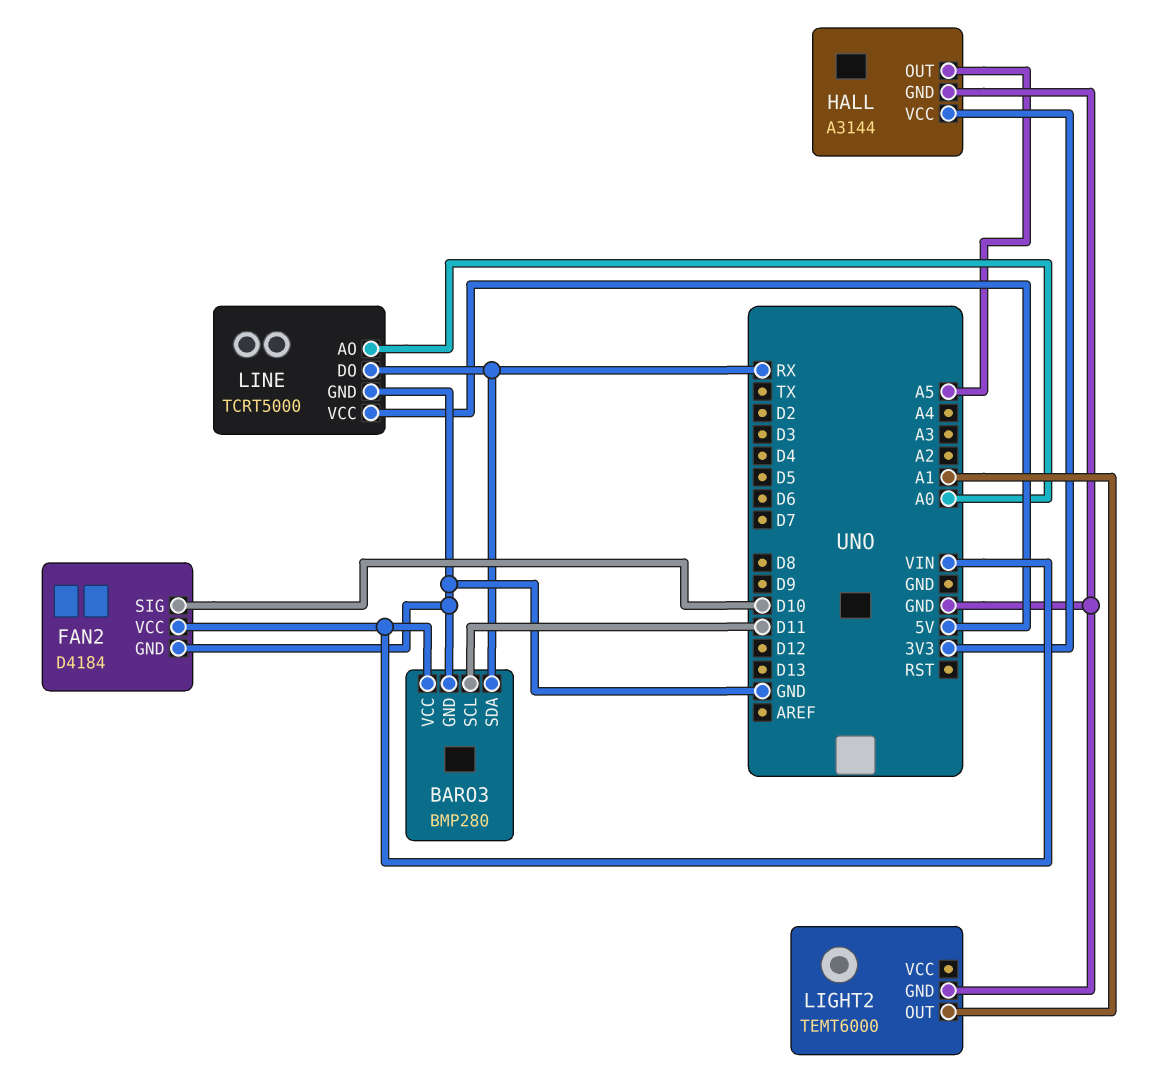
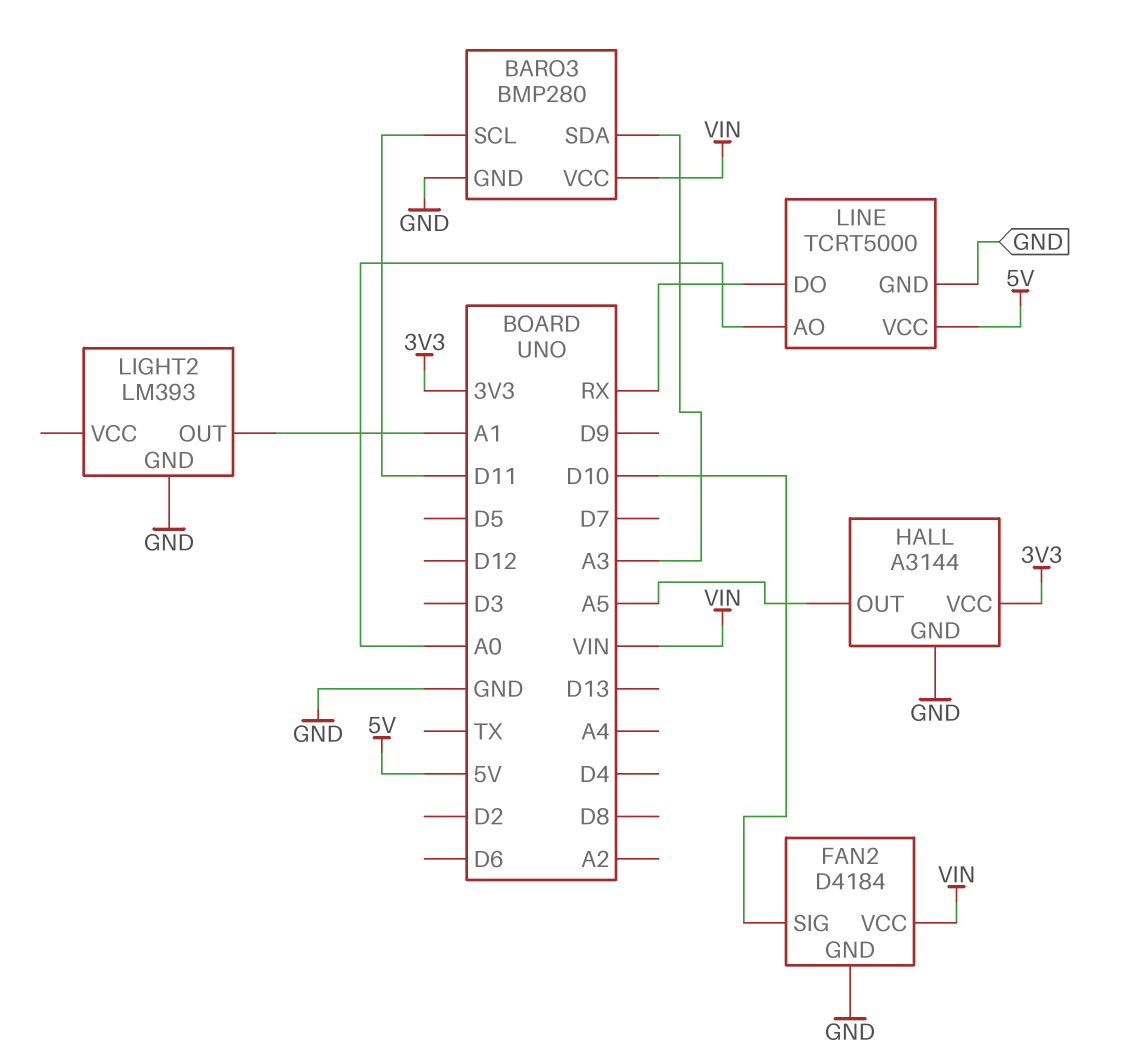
BARO3 pin SDA: RX -> A3
LIGHT2: TEMT6000 -> LM393

